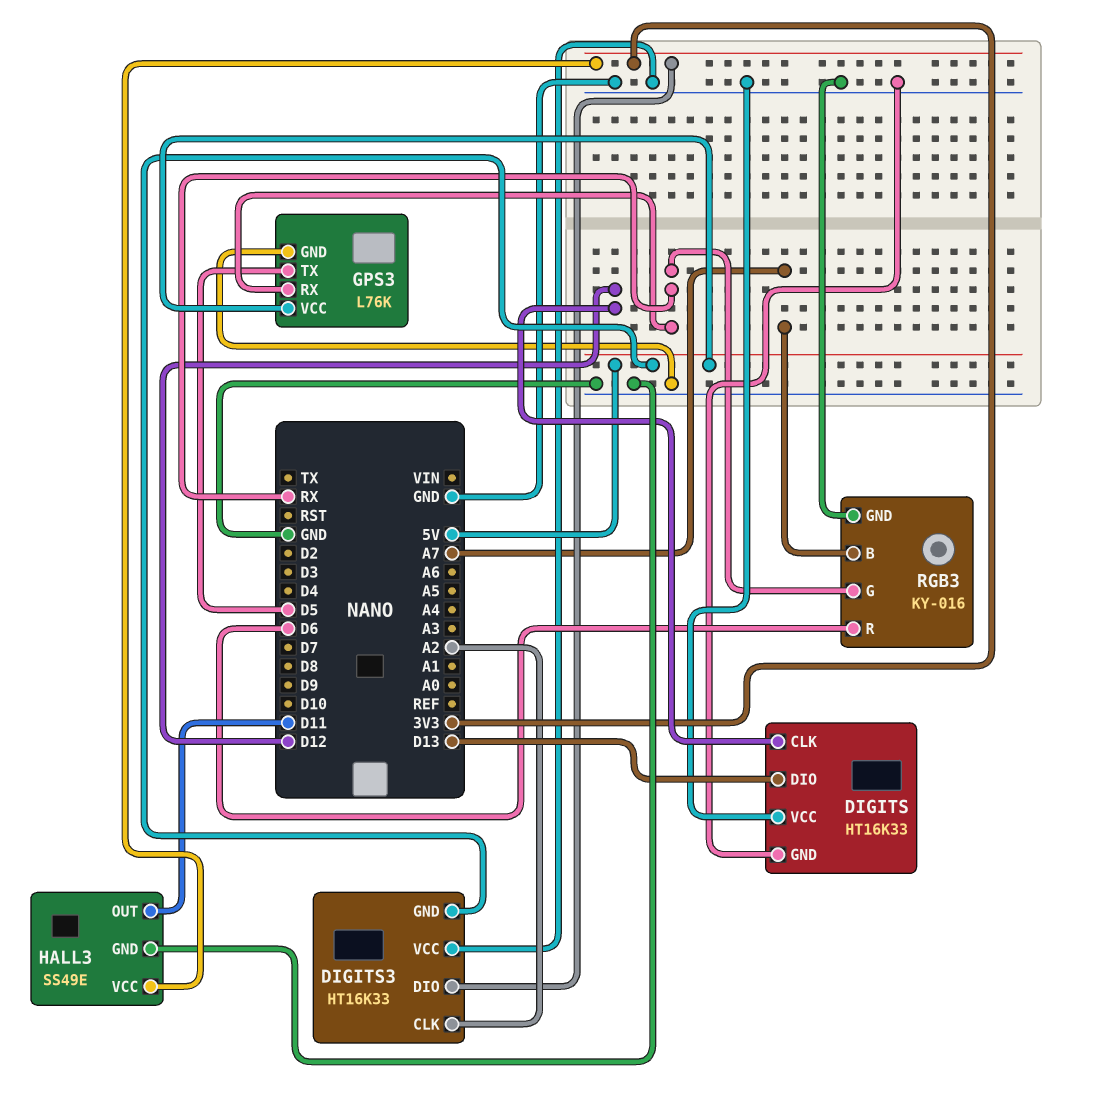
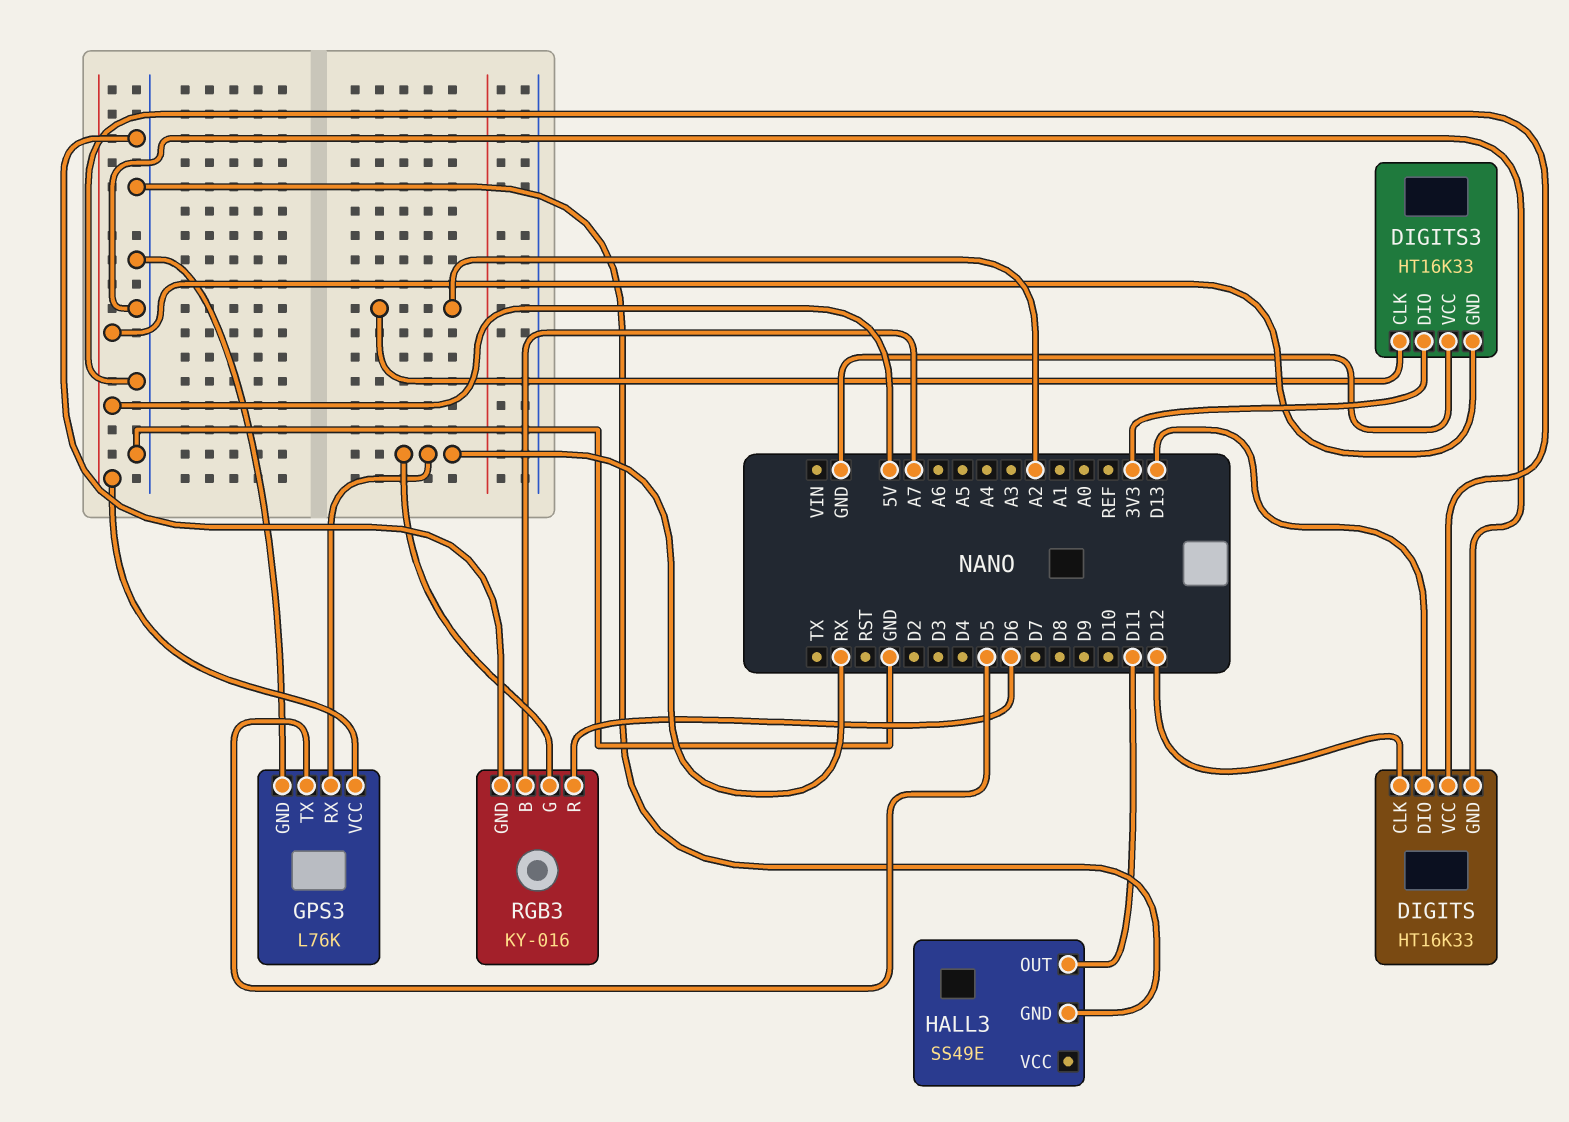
HALL3 pin VCC: 3V3 -> none

